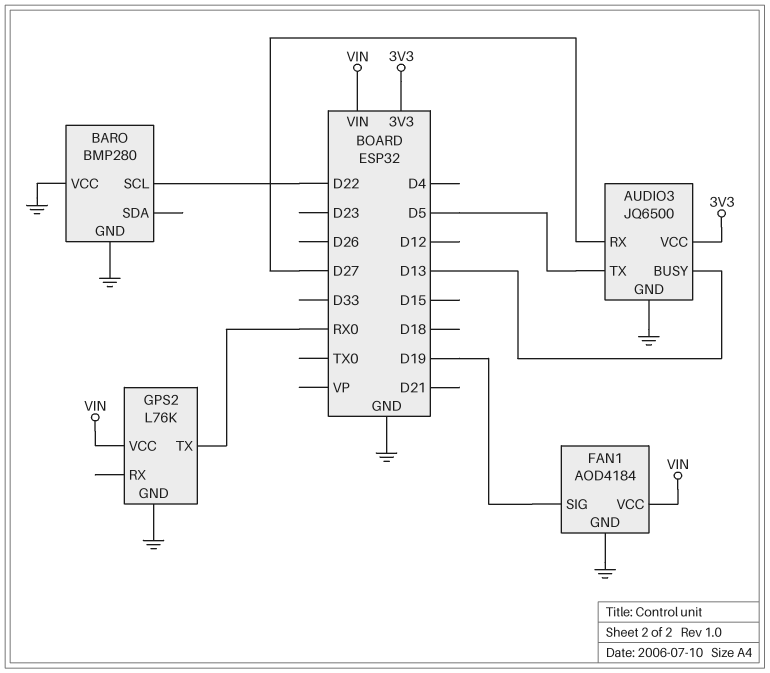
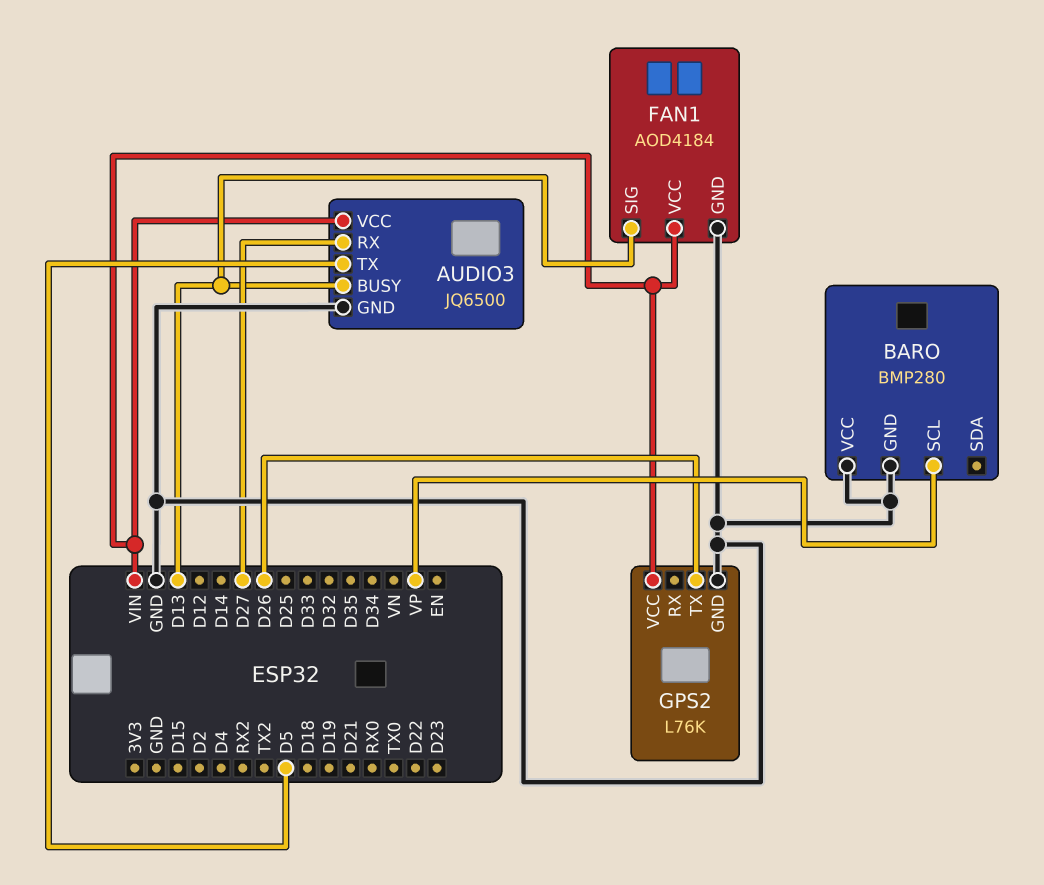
AUDIO3 pin VCC: 3V3 -> VIN
BARO pin SCL: D22 -> VP
FAN1 pin SIG: D19 -> D13
GPS2 pin TX: RX0 -> D26

